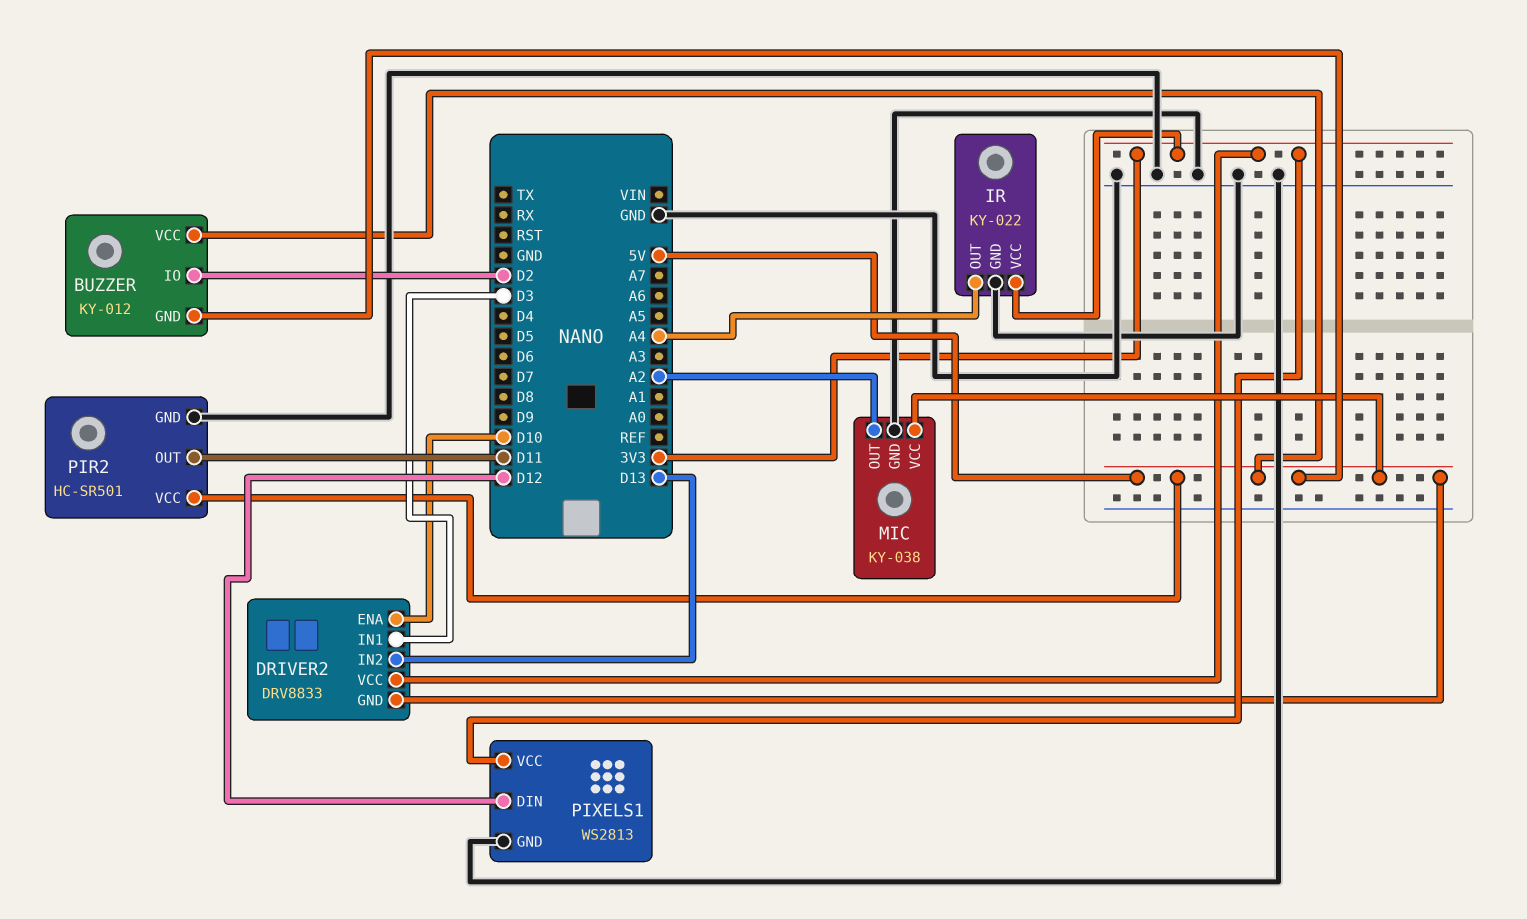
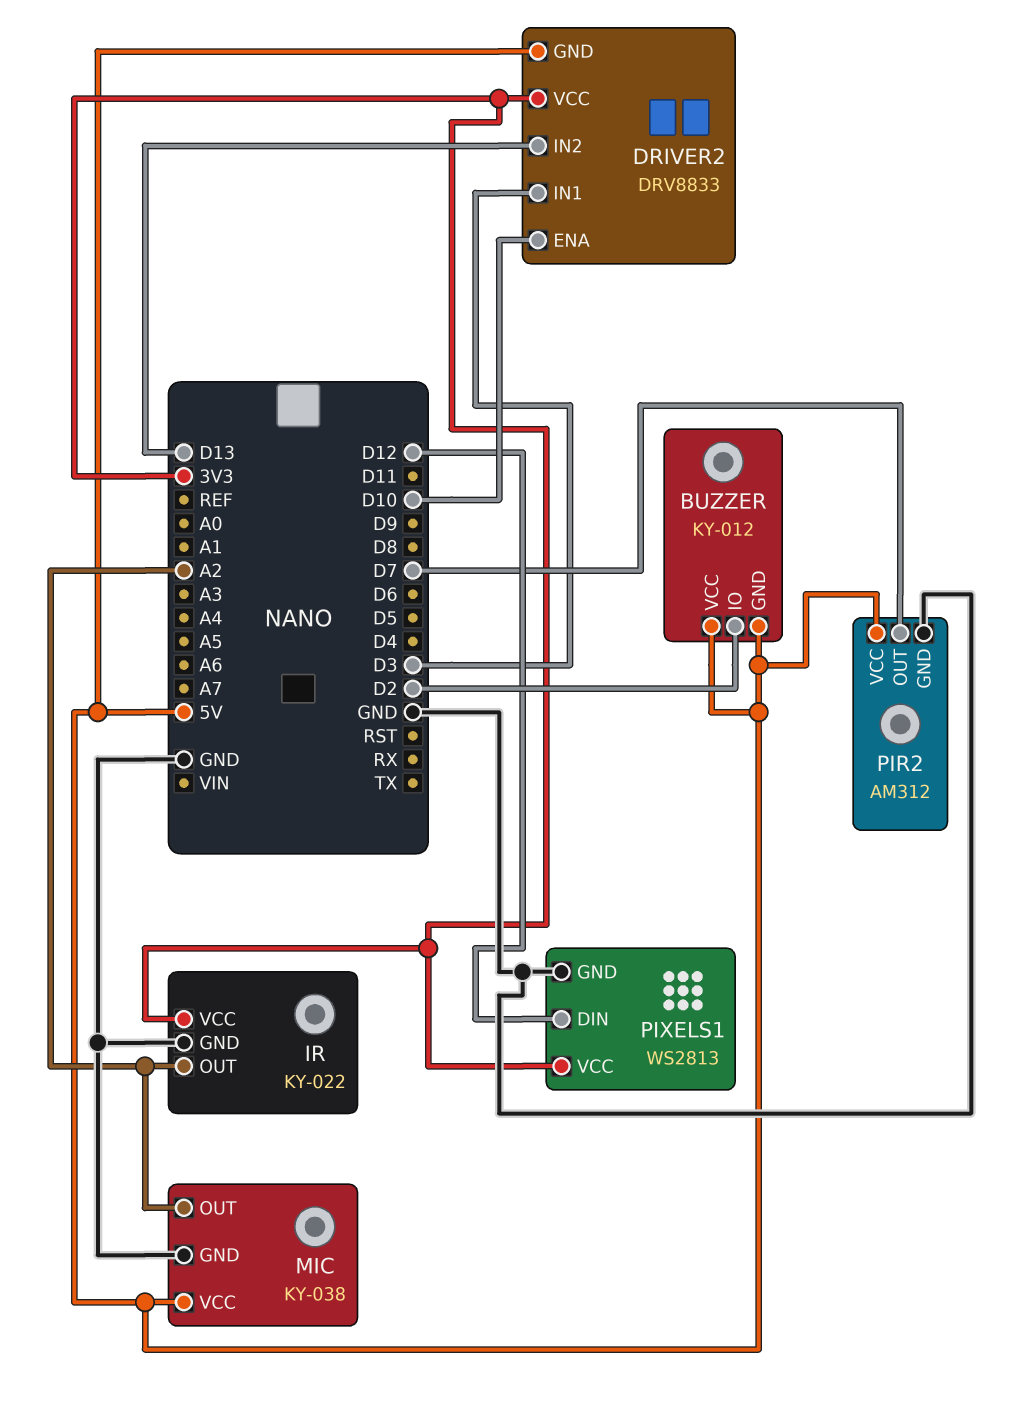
IR pin OUT: A4 -> A2
PIR2: HC-SR501 -> AM312
PIR2 pin OUT: D11 -> D7

